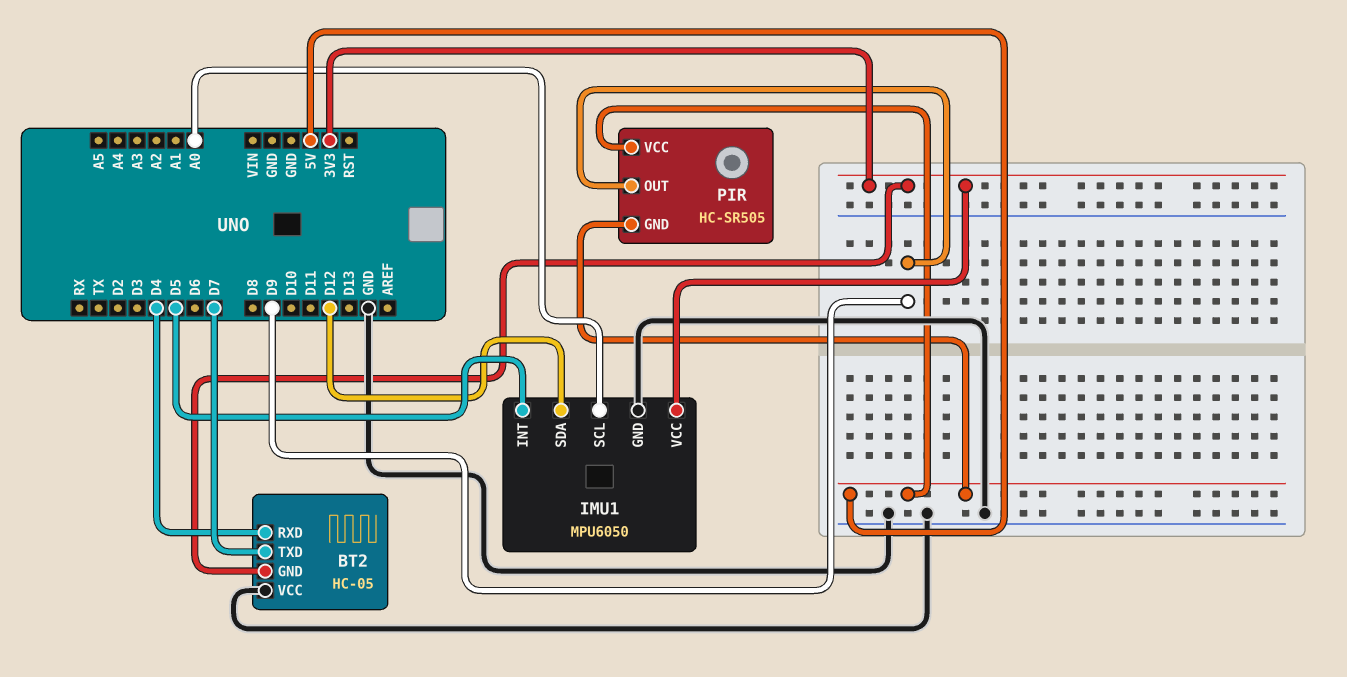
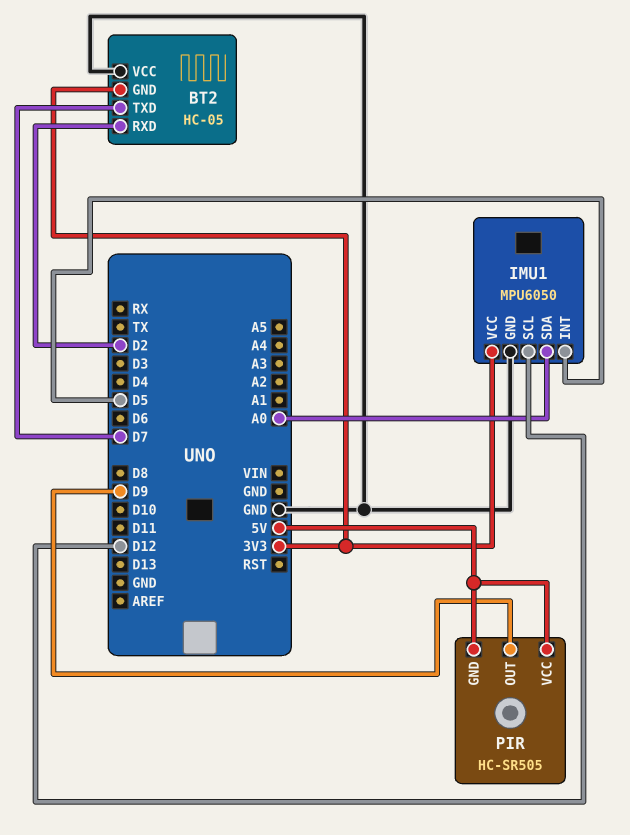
BT2 pin RXD: D4 -> D2
IMU1 pin SCL: A0 -> D12
IMU1 pin SDA: D12 -> A0

